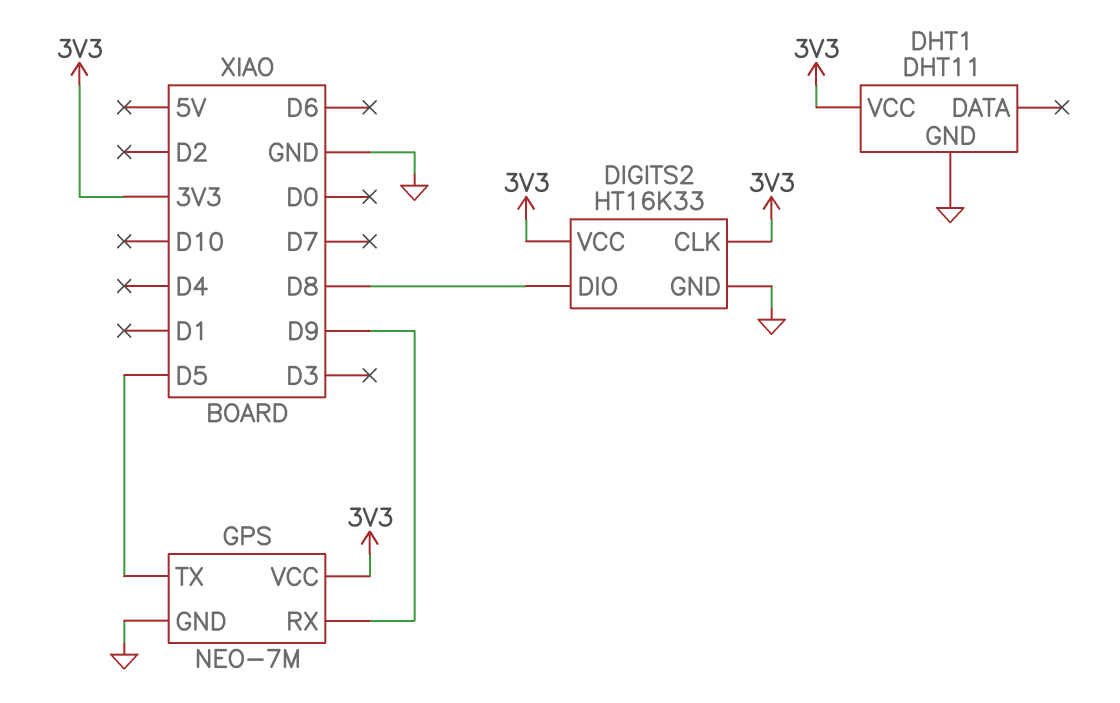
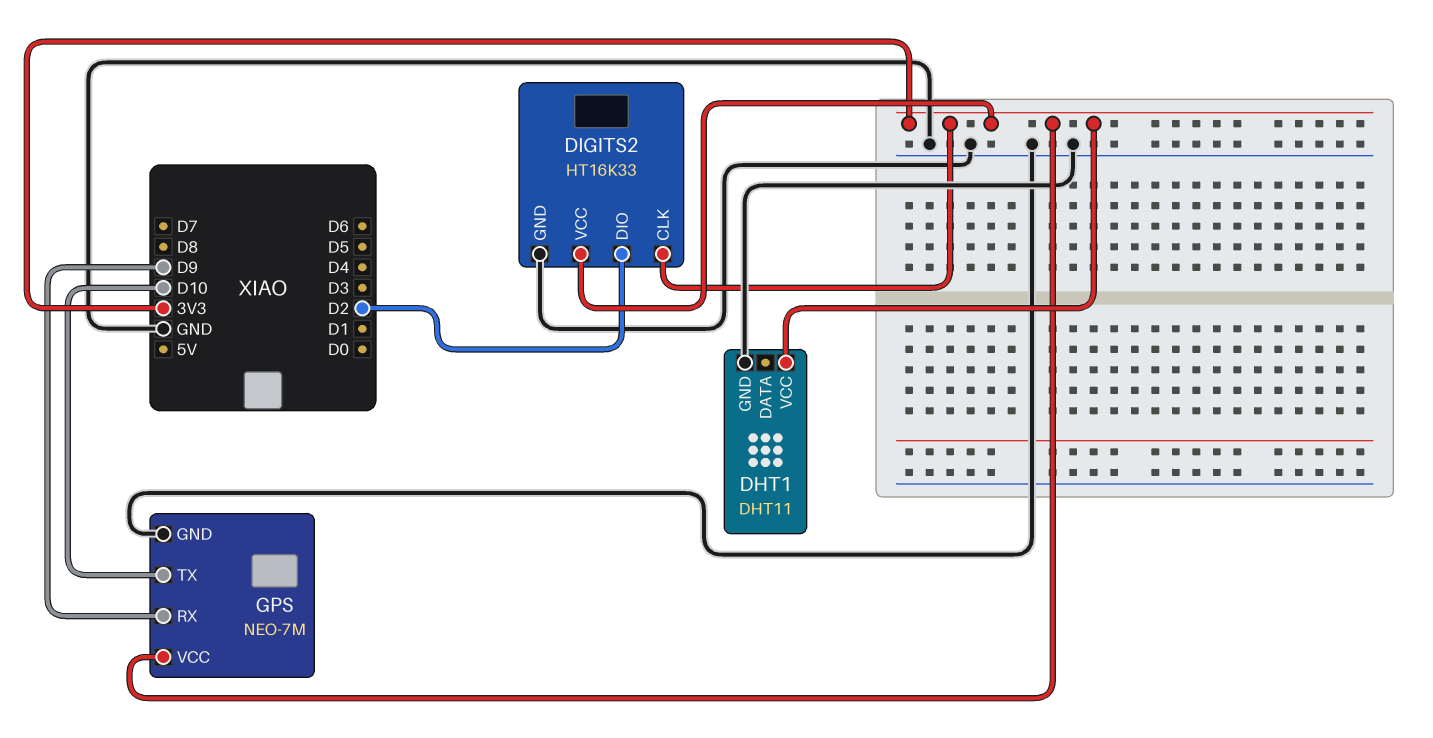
DIGITS2 pin DIO: D8 -> D2
GPS pin TX: D5 -> D10

